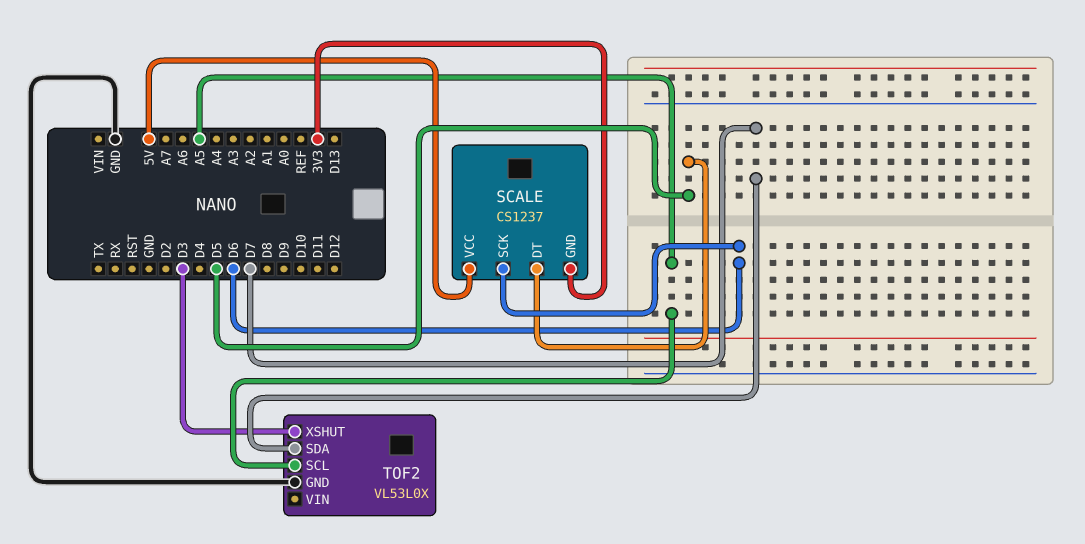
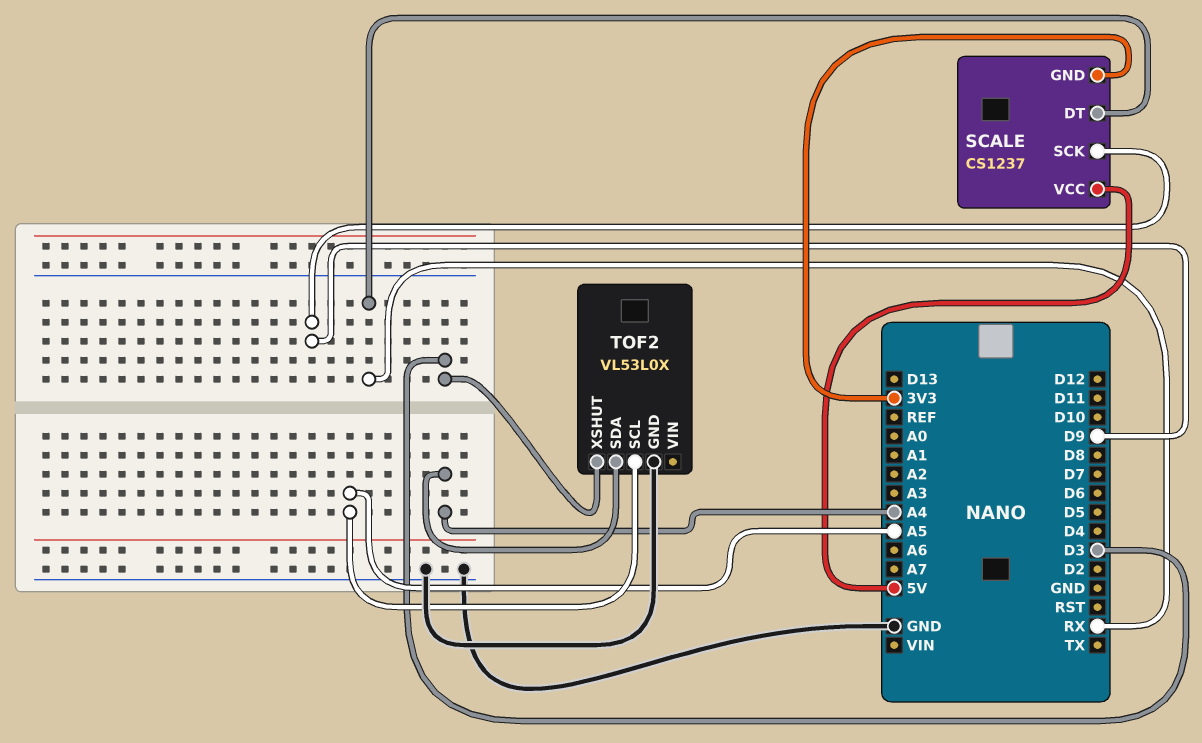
SCALE pin DT: D5 -> RX
SCALE pin SCK: D6 -> D9
TOF2 pin SDA: D7 -> A4

